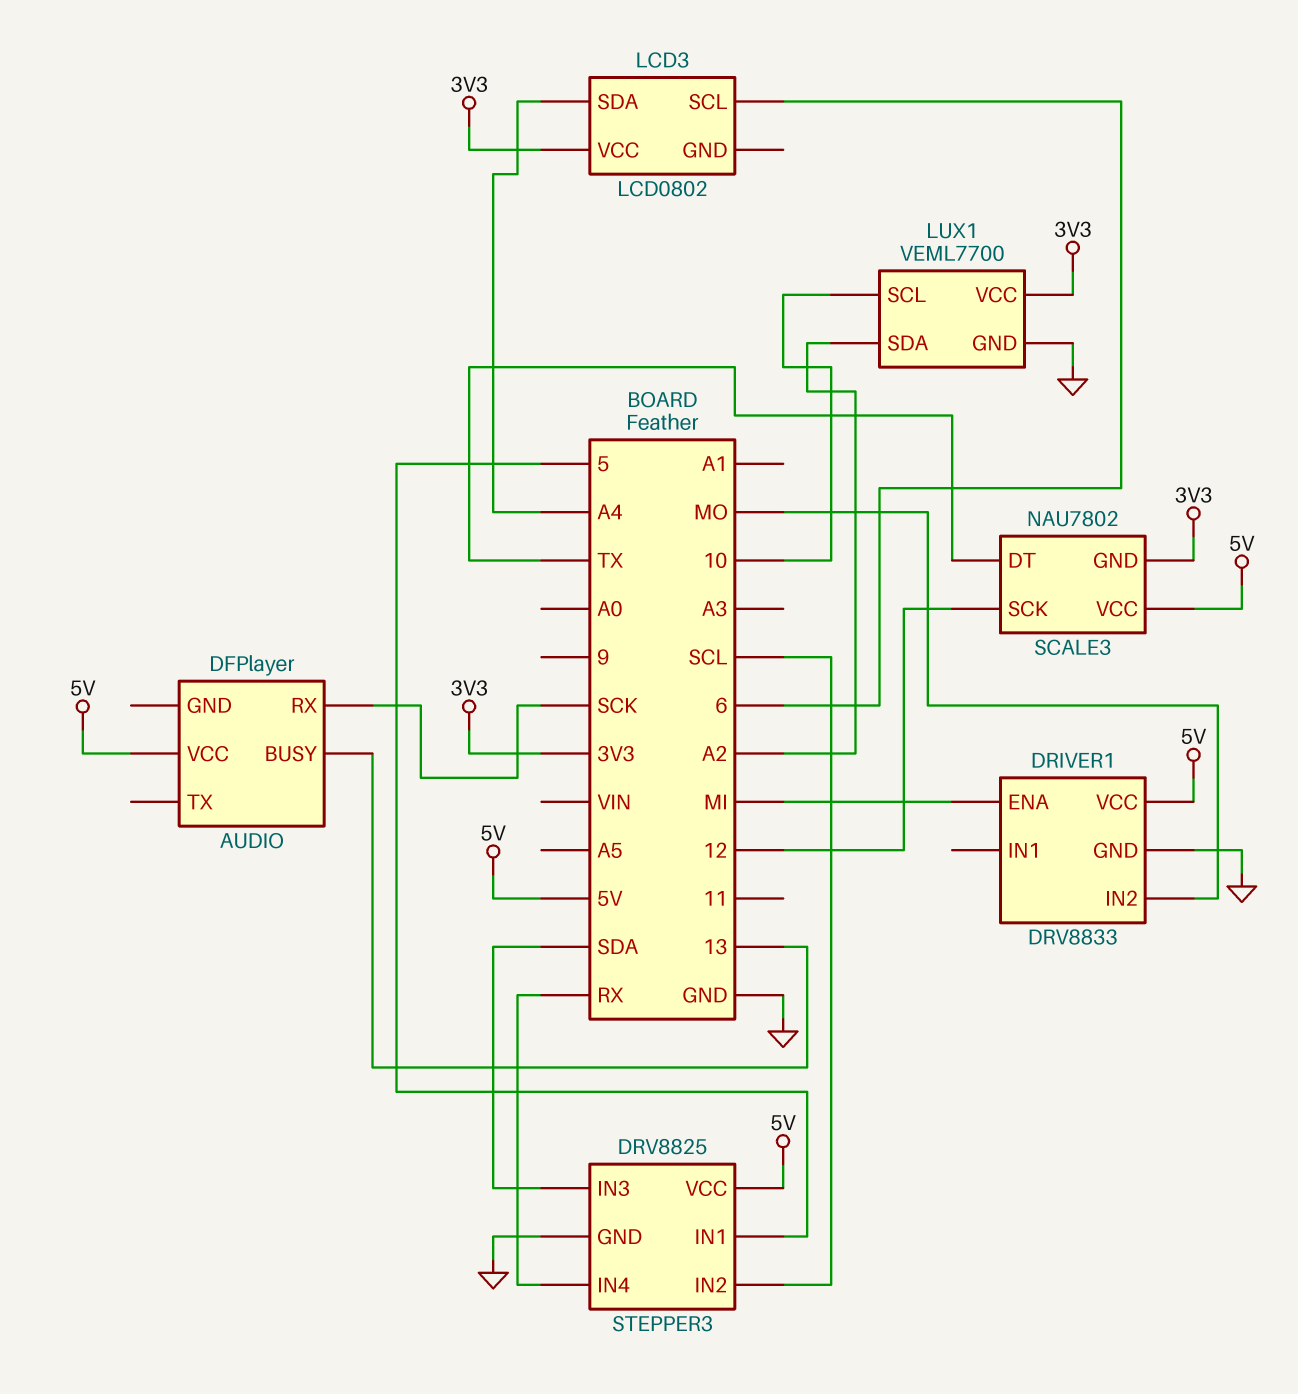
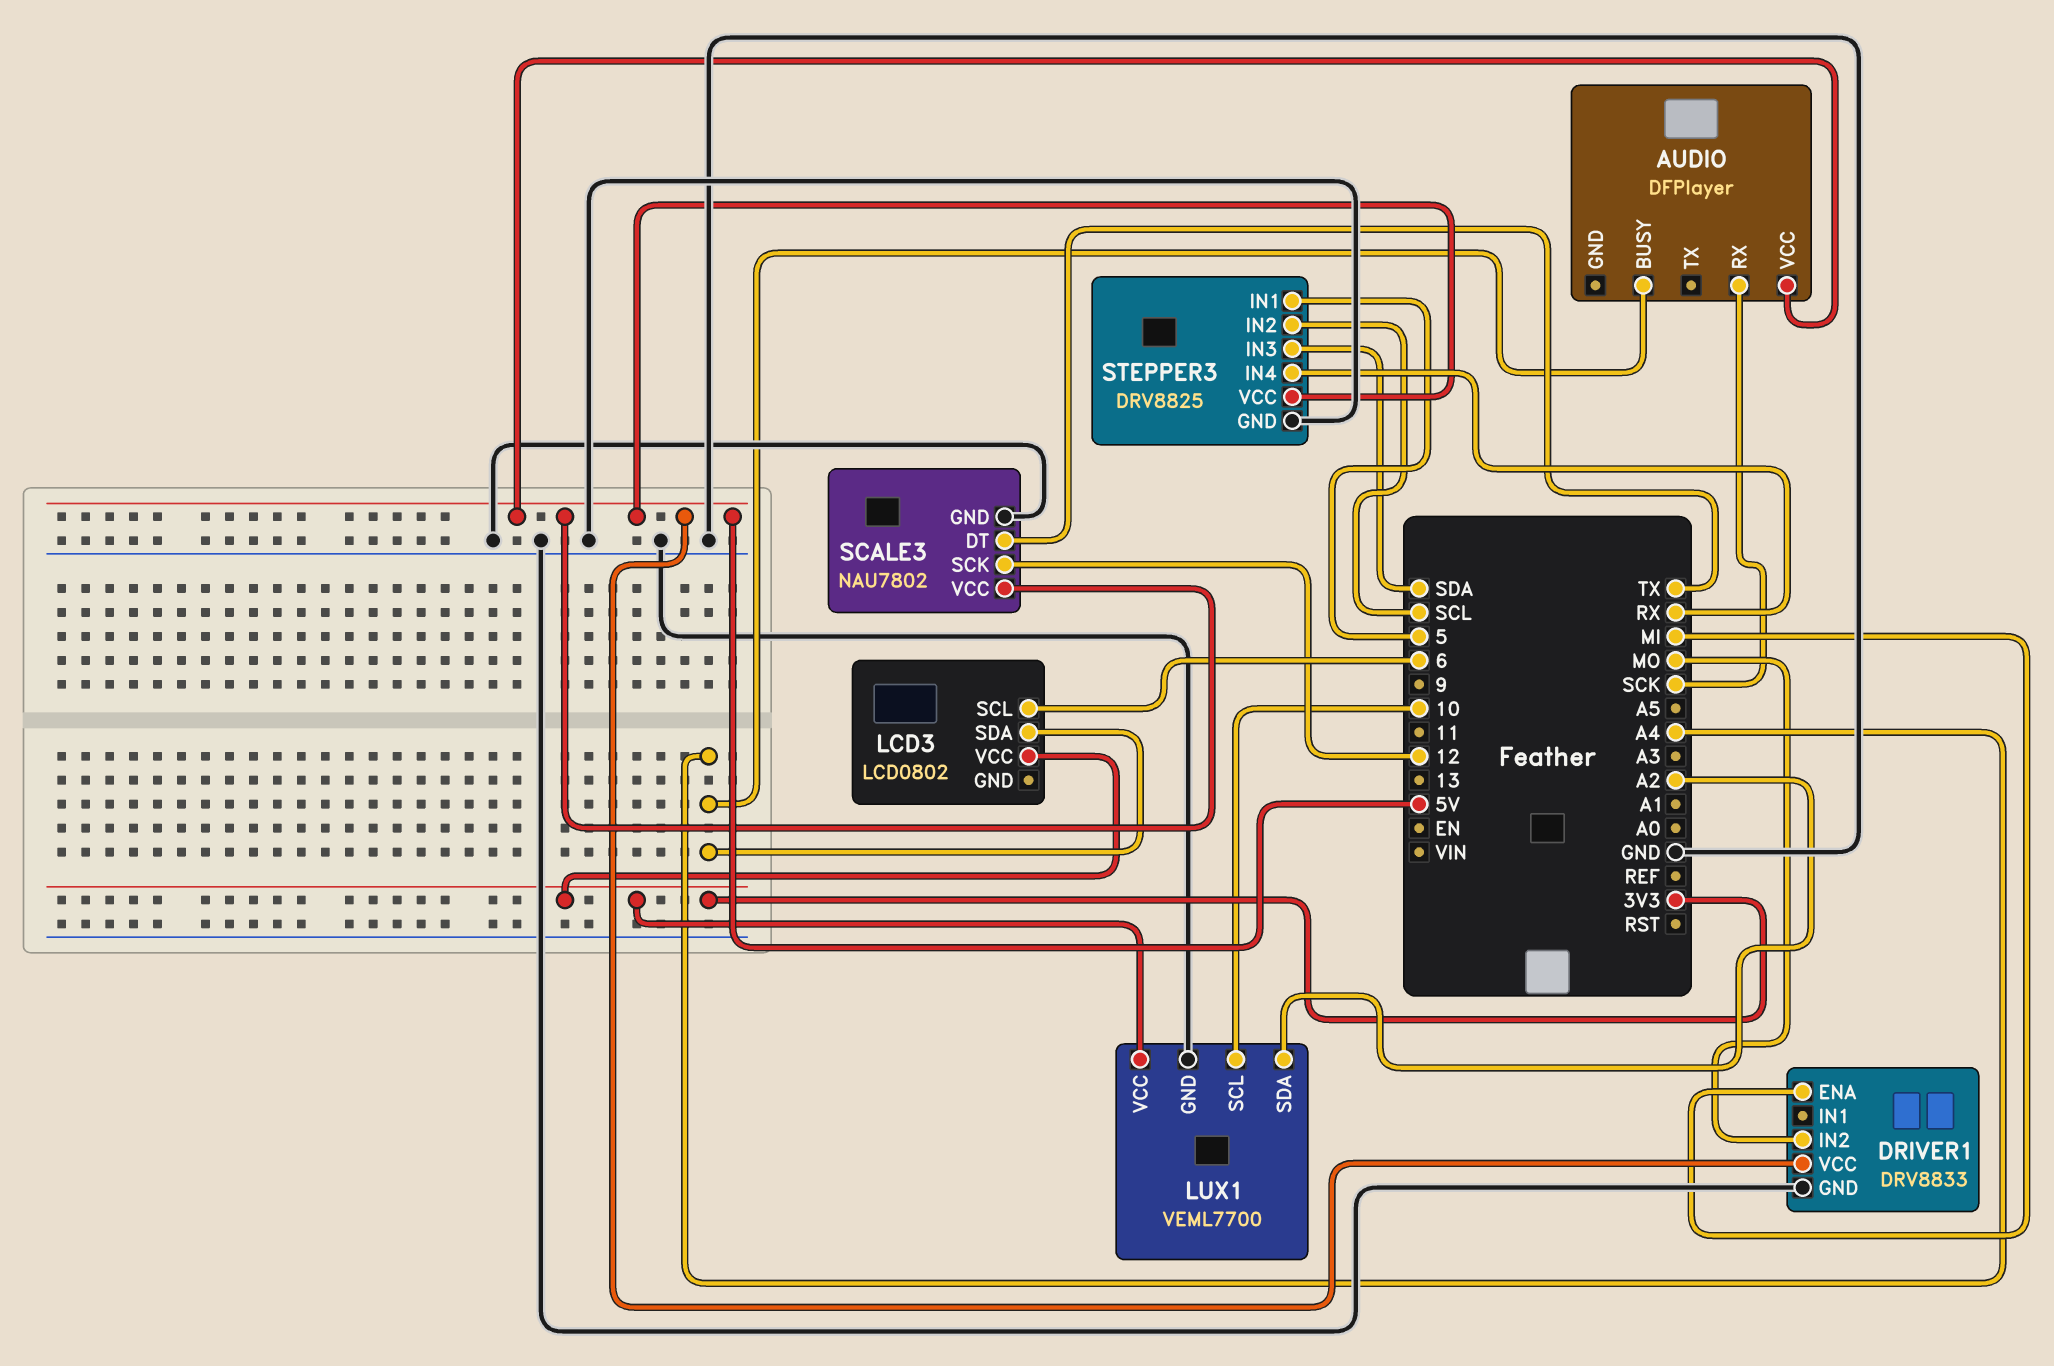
AUDIO pin BUSY: 13 -> A4
SCALE3 pin GND: 3V3 -> GND

